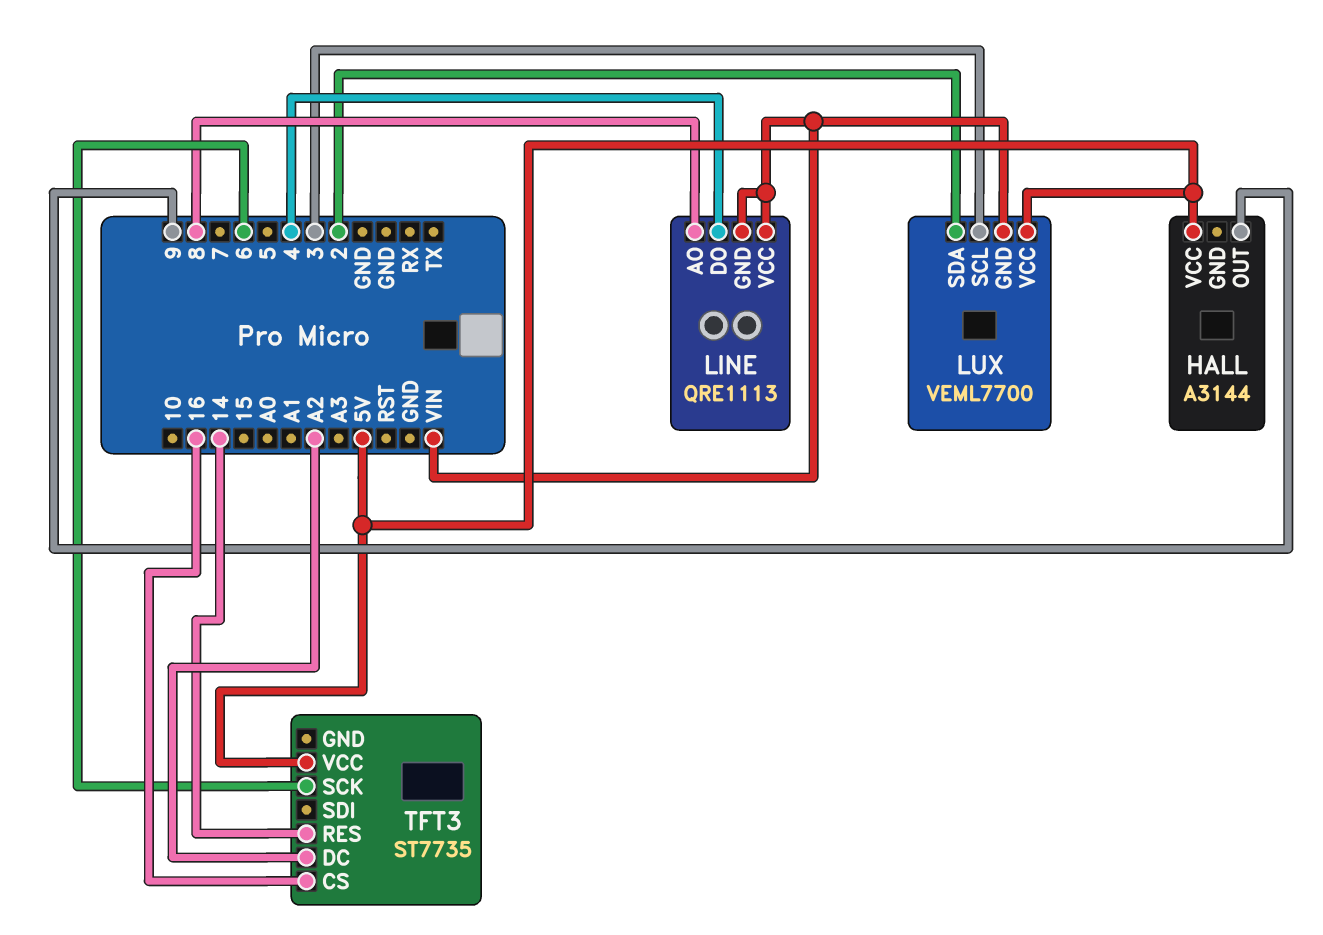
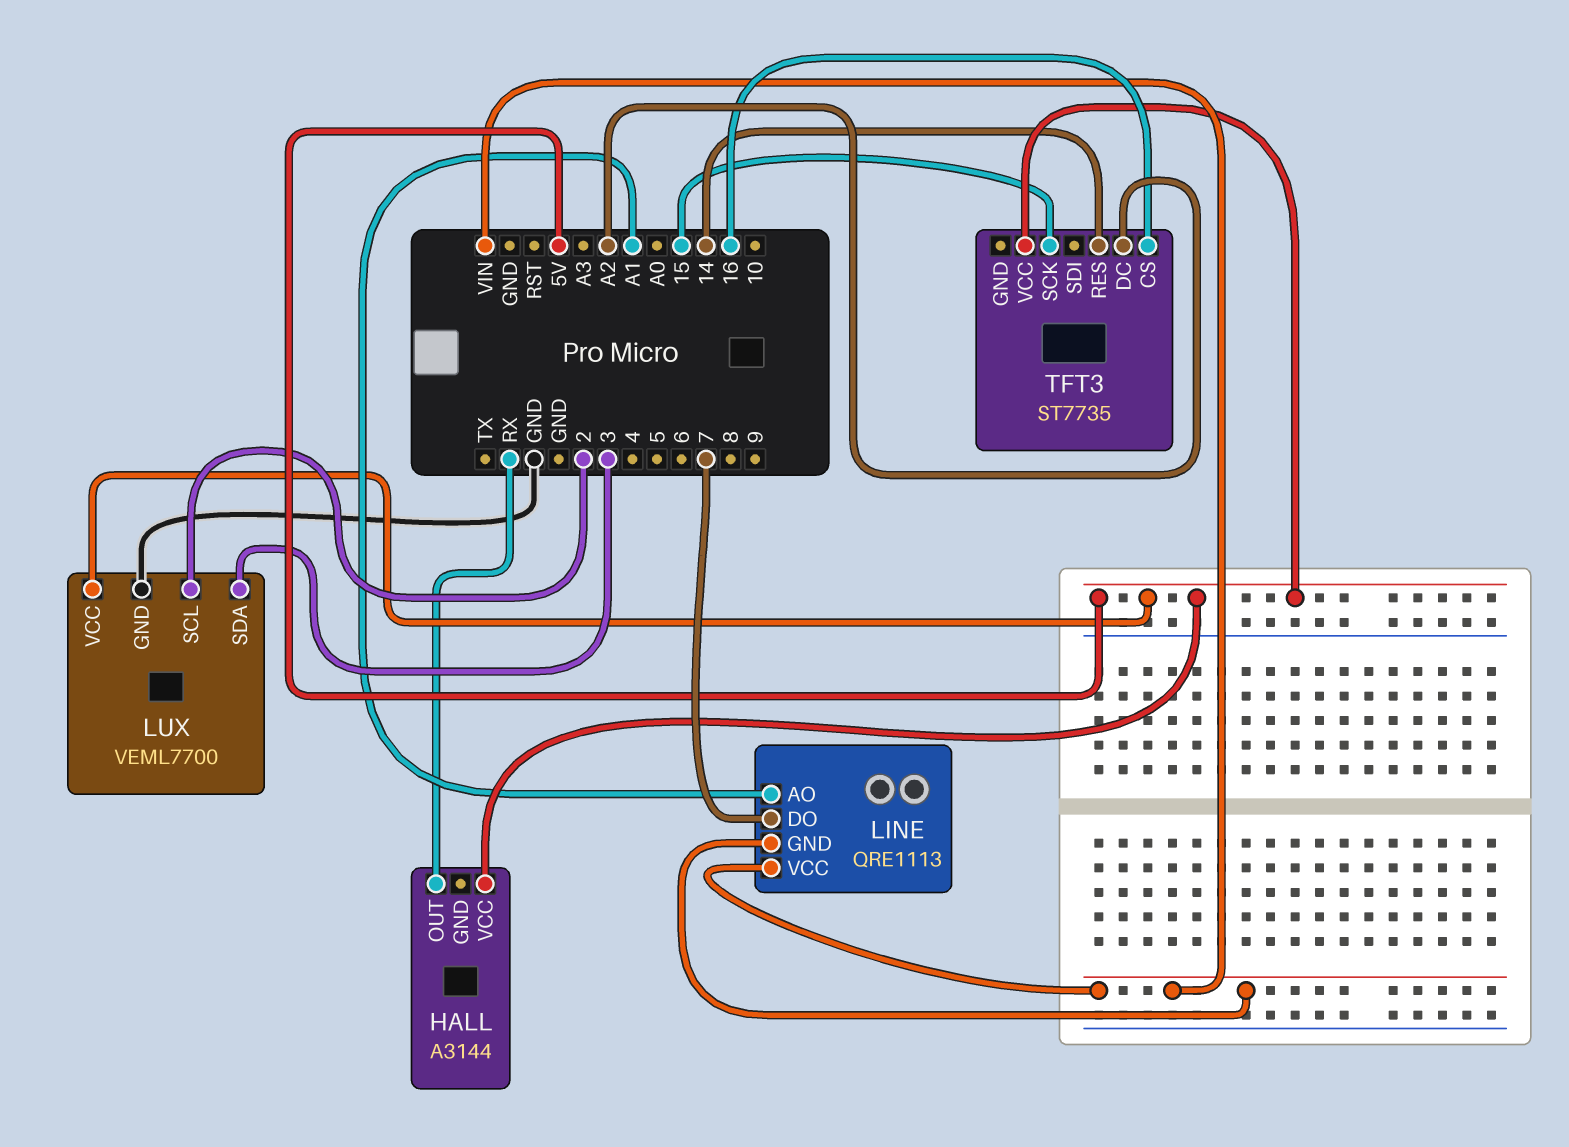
HALL pin OUT: 9 -> RX
LINE pin AO: 8 -> A1
LINE pin DO: 4 -> 7
LUX pin GND: VIN -> GND
LUX pin SCL: 3 -> 2
LUX pin SDA: 2 -> 3
TFT3 pin SCK: 6 -> 15

